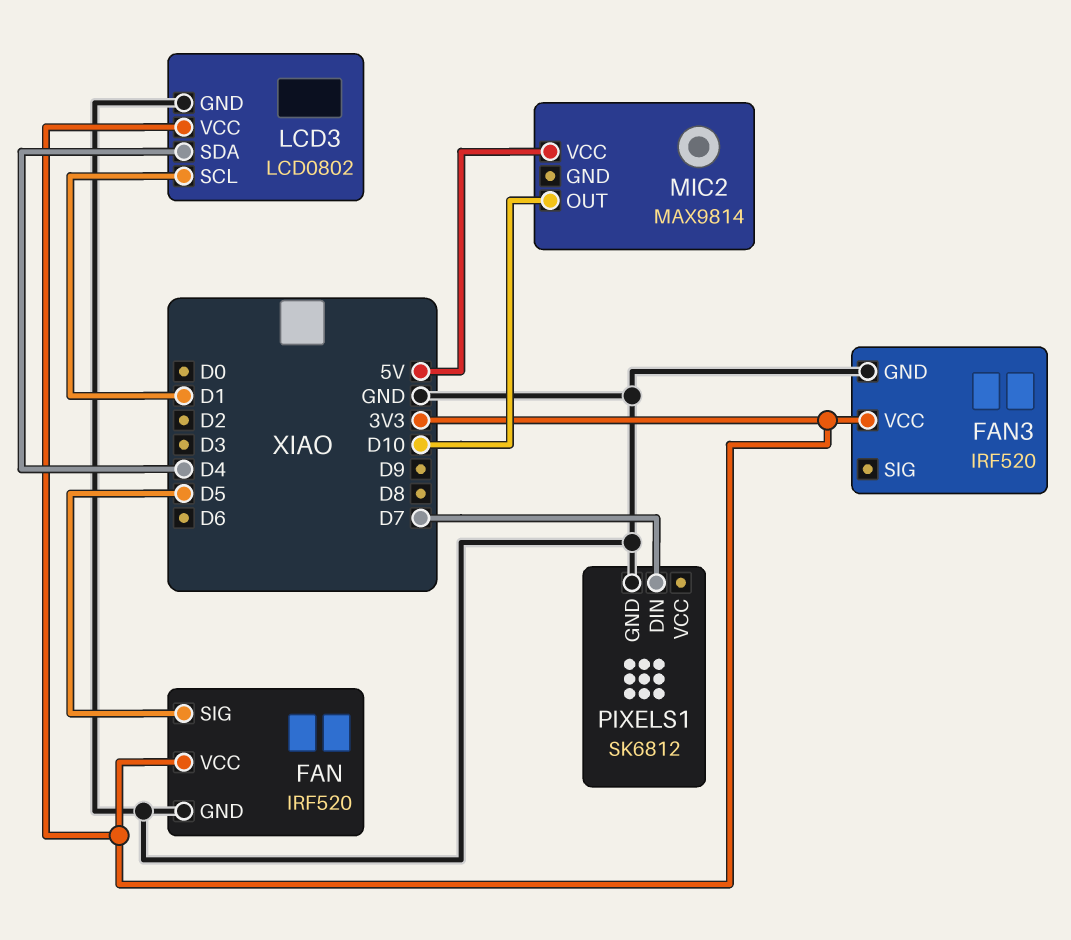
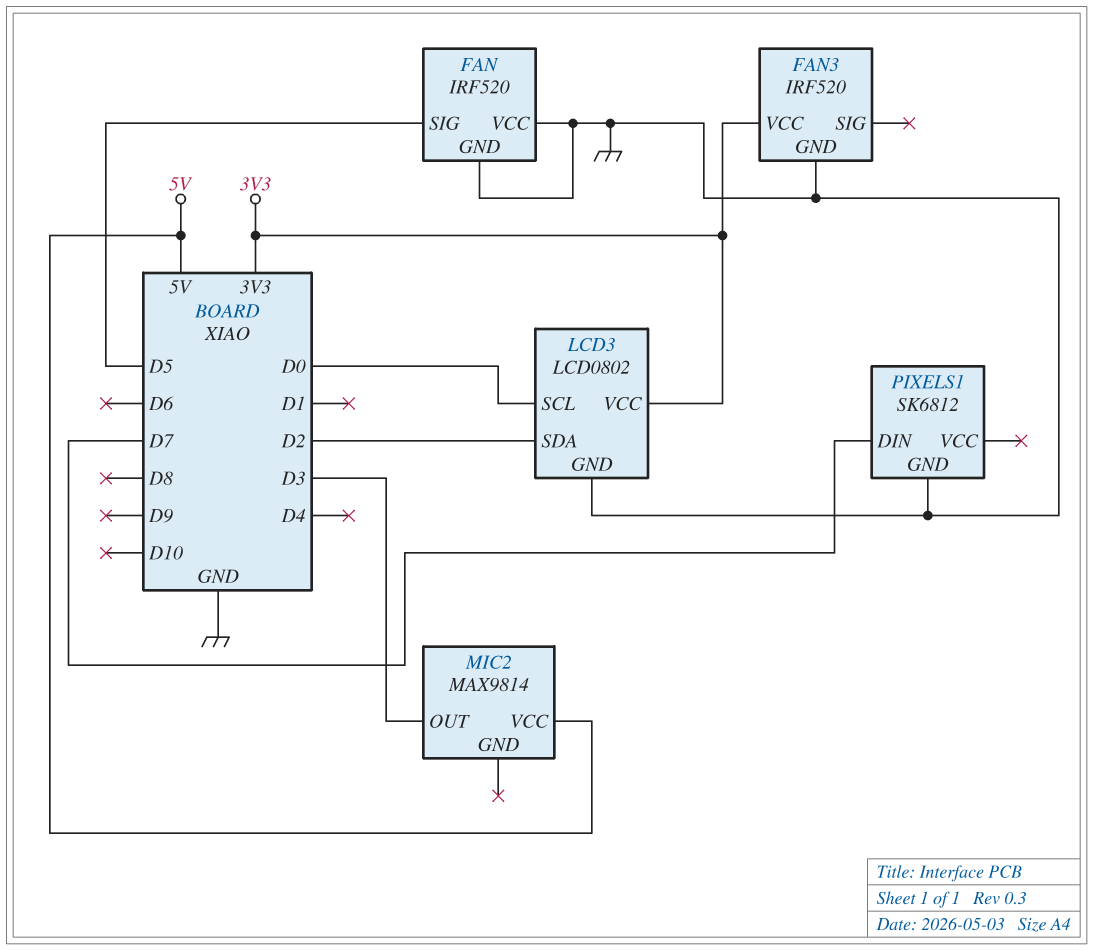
FAN pin VCC: 3V3 -> GND
LCD3 pin SCL: D1 -> D0
LCD3 pin SDA: D4 -> D2
MIC2 pin OUT: D10 -> D3

